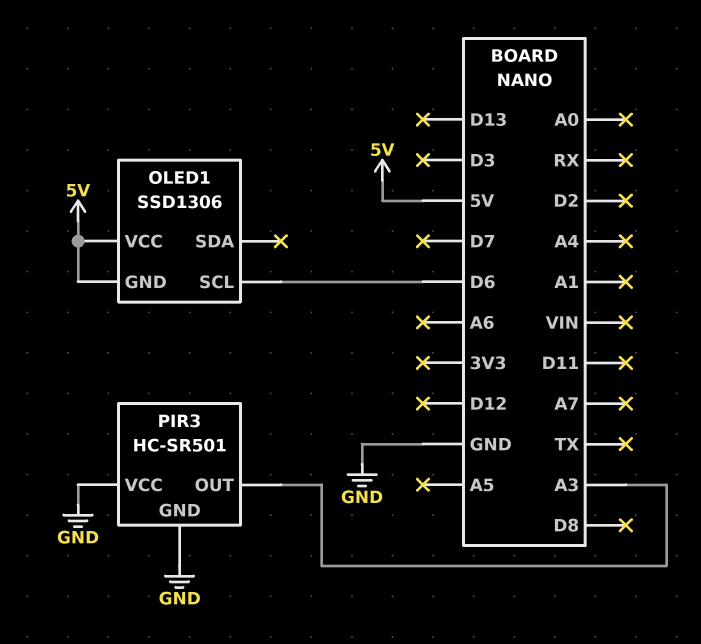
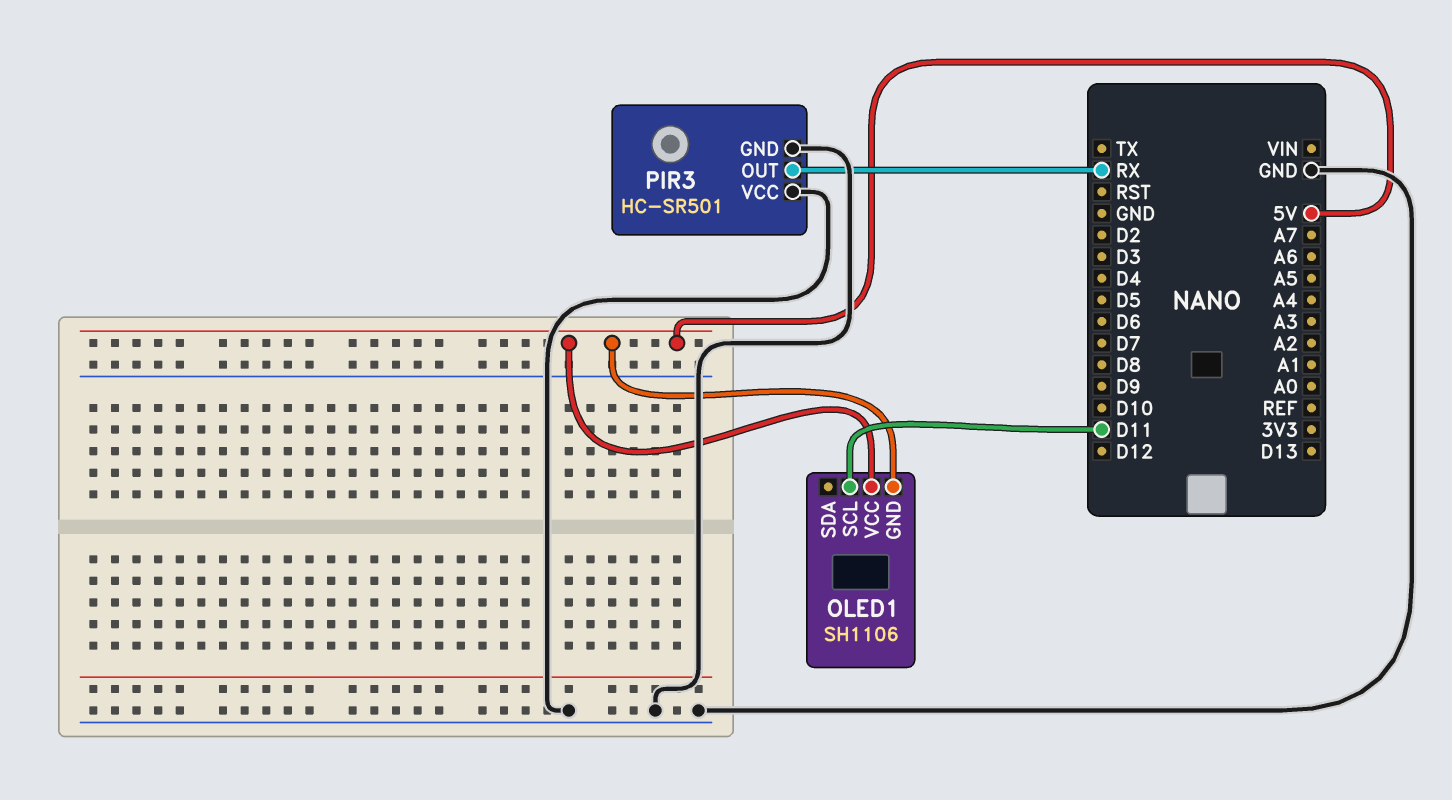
OLED1: SSD1306 -> SH1106
OLED1 pin SCL: D6 -> D11
PIR3 pin OUT: A3 -> RX

